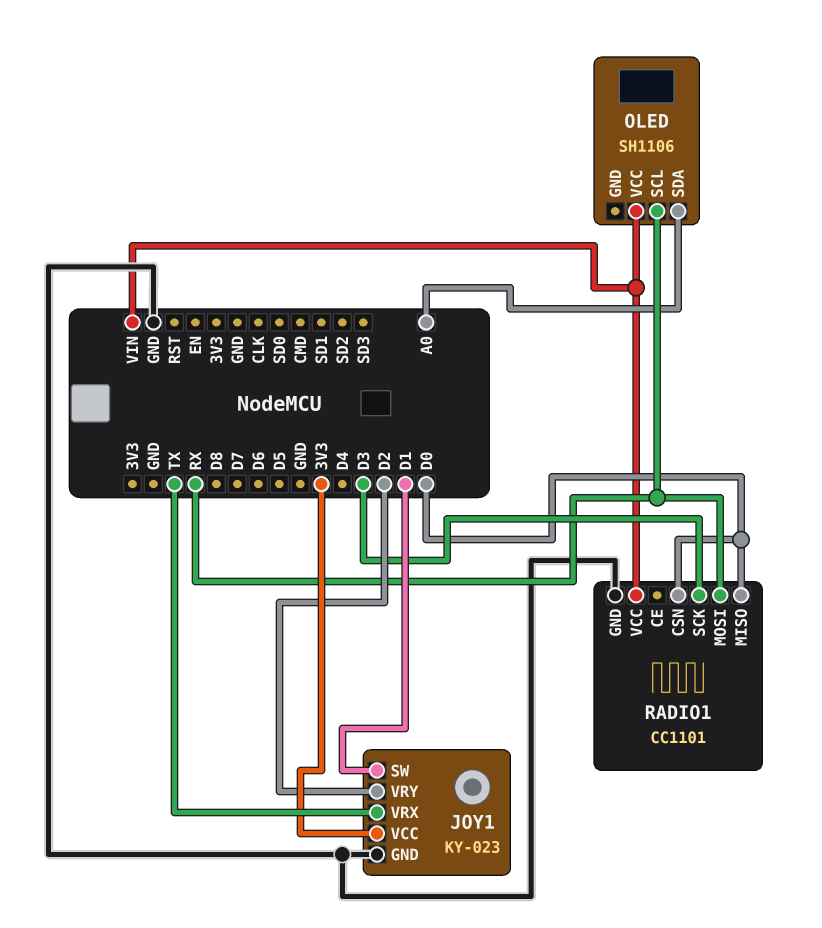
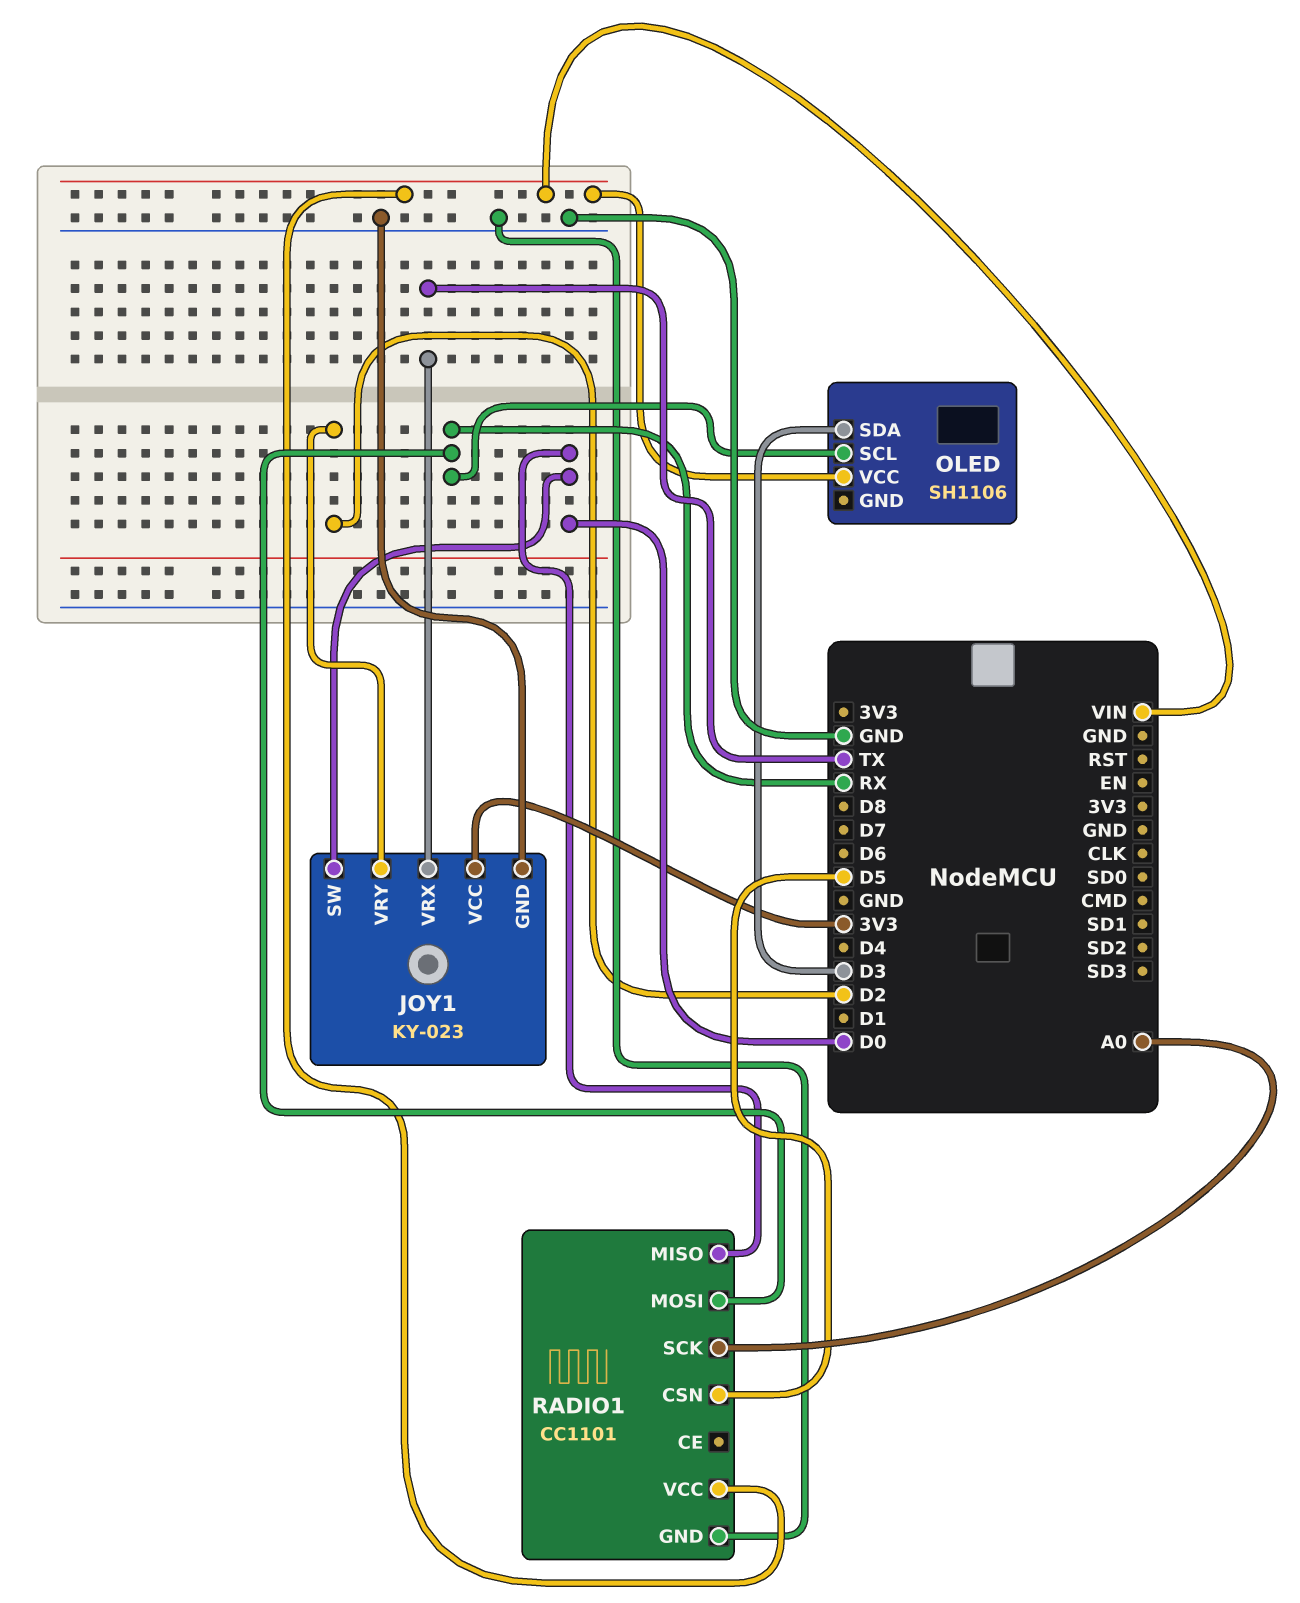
JOY1 pin SW: D1 -> D0
OLED pin SDA: A0 -> D3
RADIO1 pin CSN: D0 -> D5
RADIO1 pin SCK: D3 -> A0

